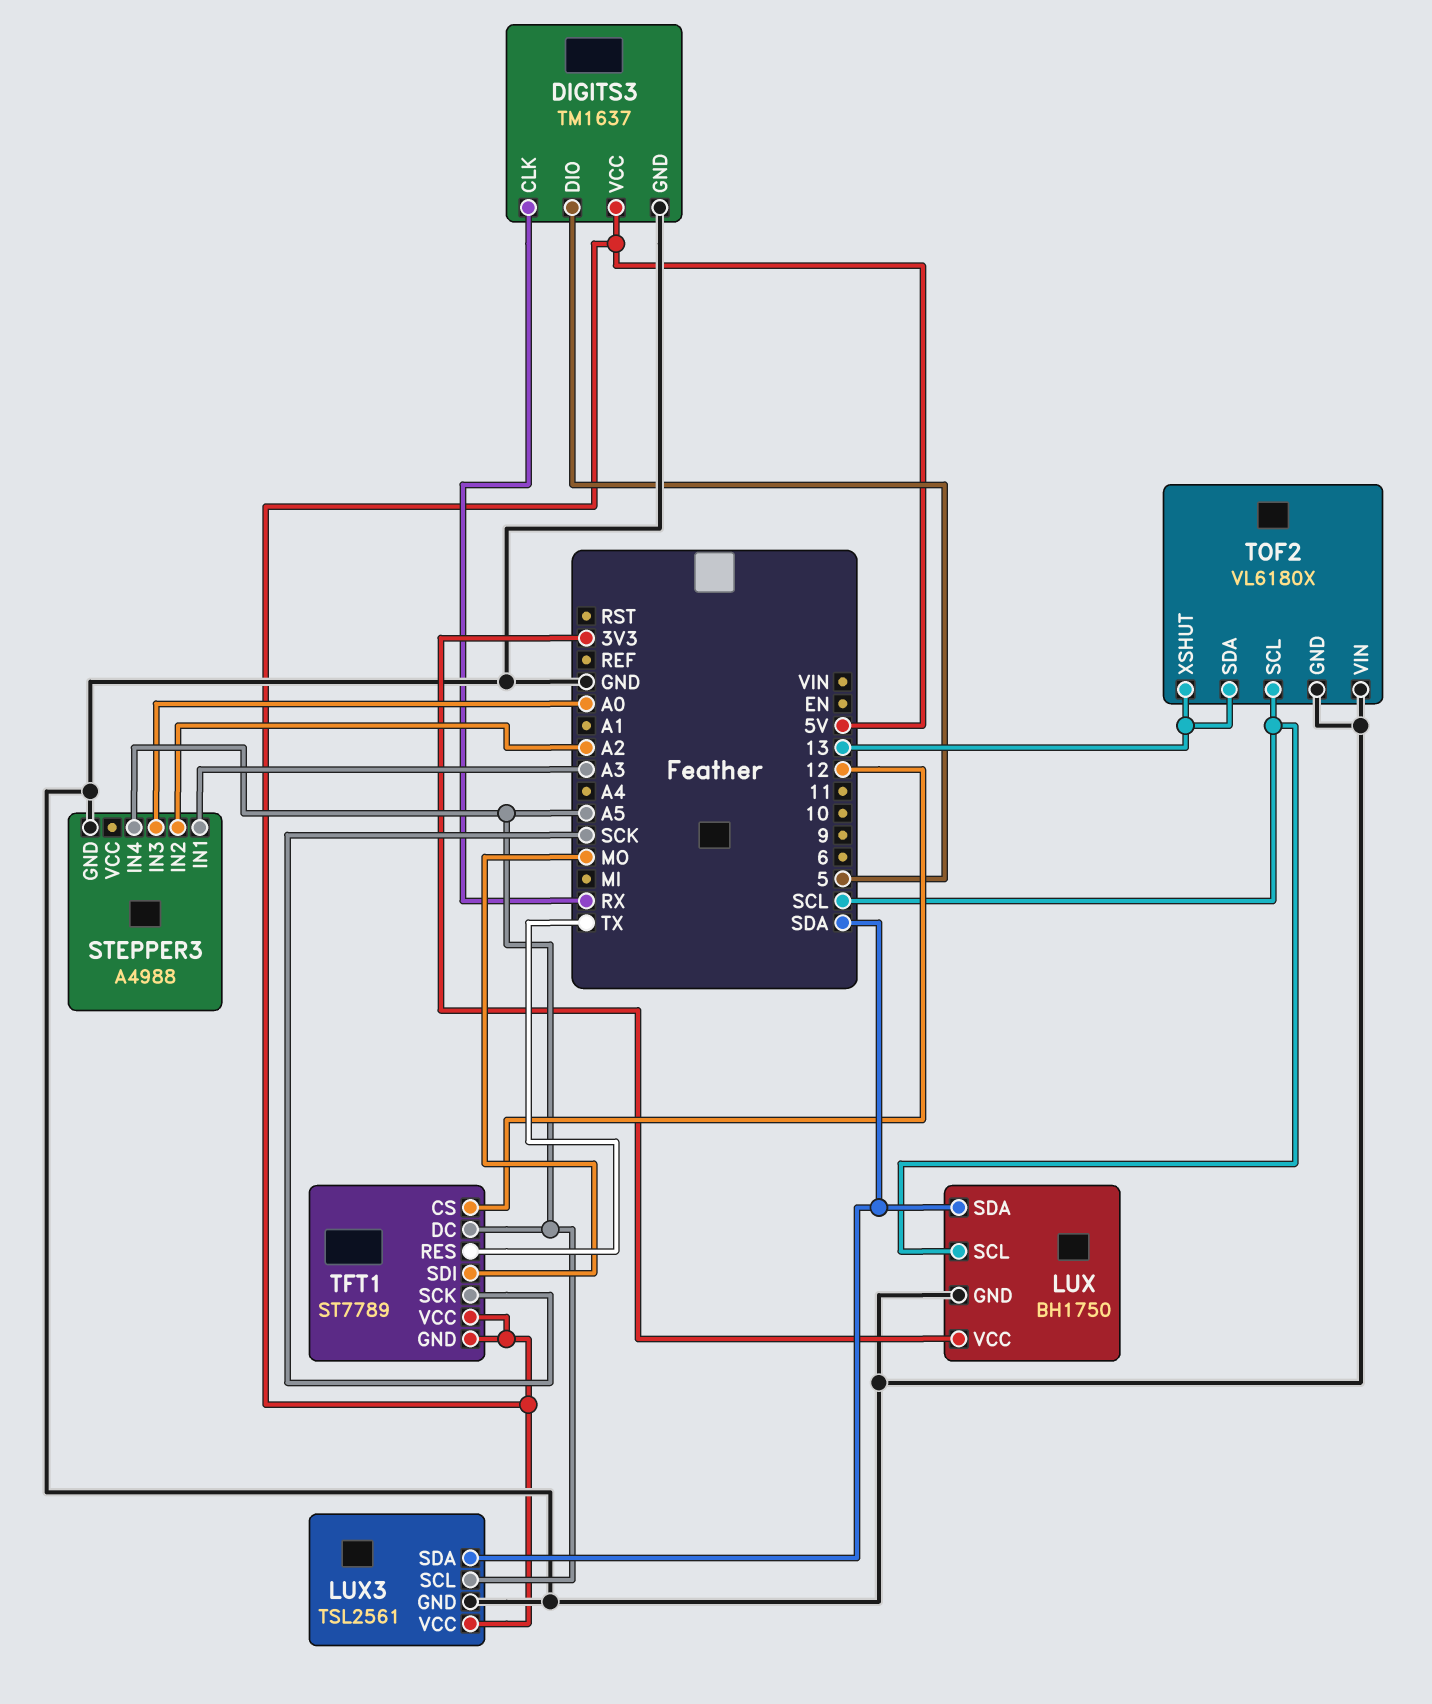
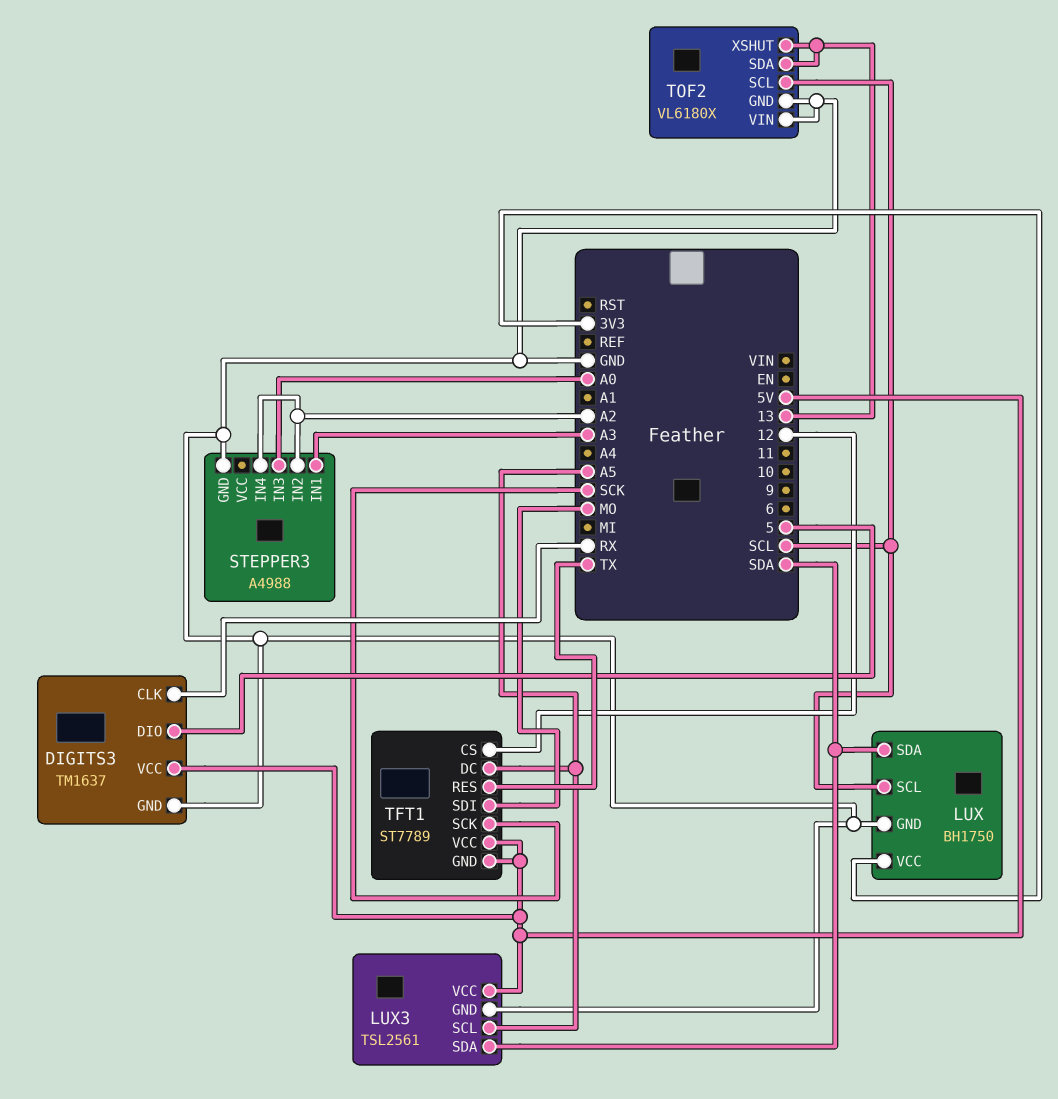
STEPPER3 pin IN4: A5 -> A2

